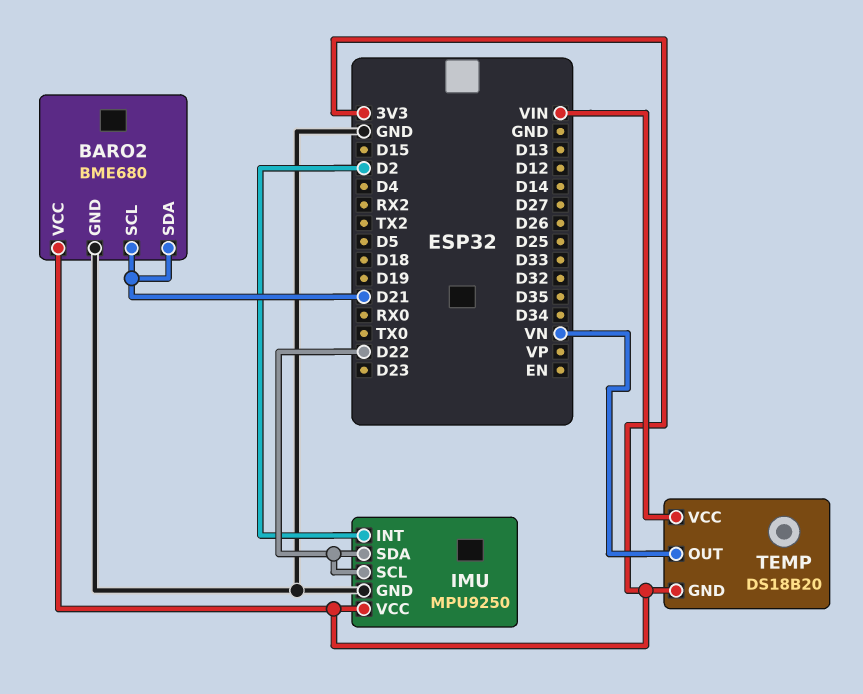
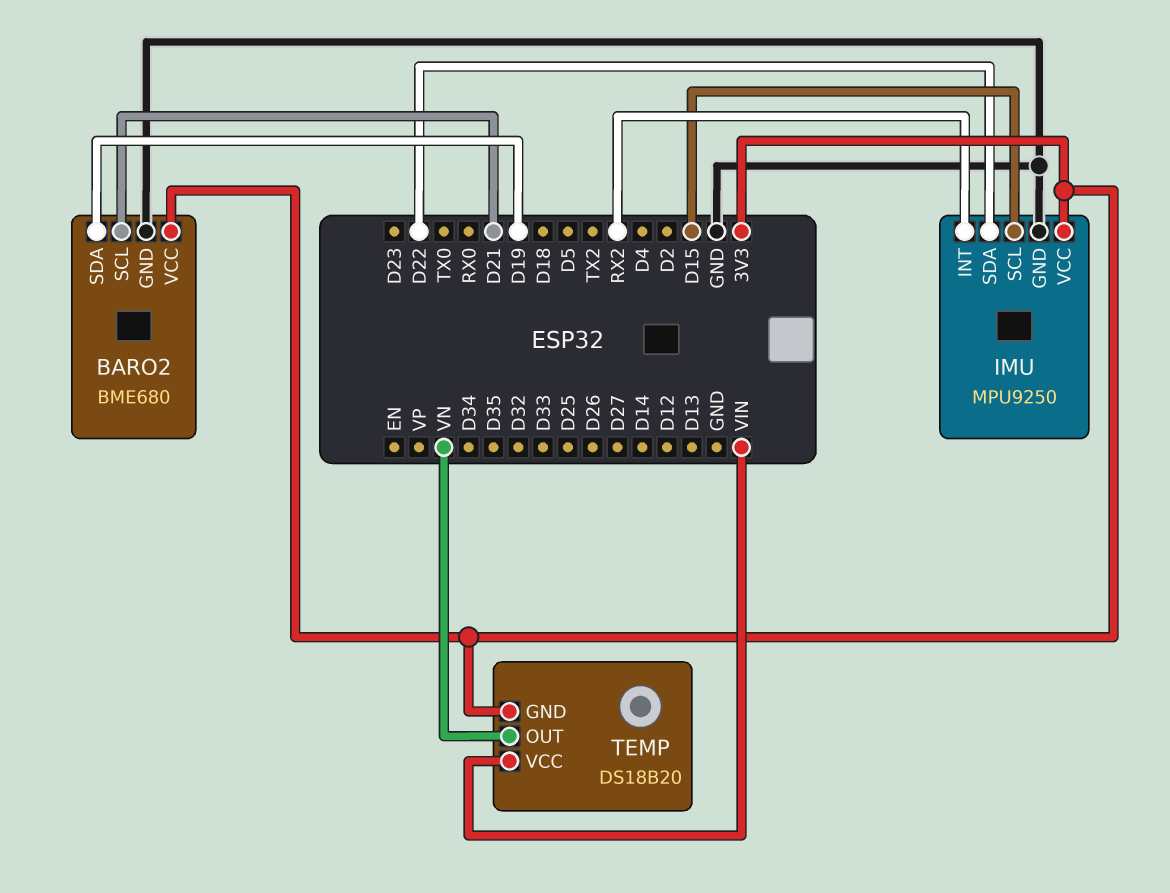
BARO2 pin SDA: D21 -> D19
IMU pin INT: D2 -> RX2
IMU pin SCL: D22 -> D15

